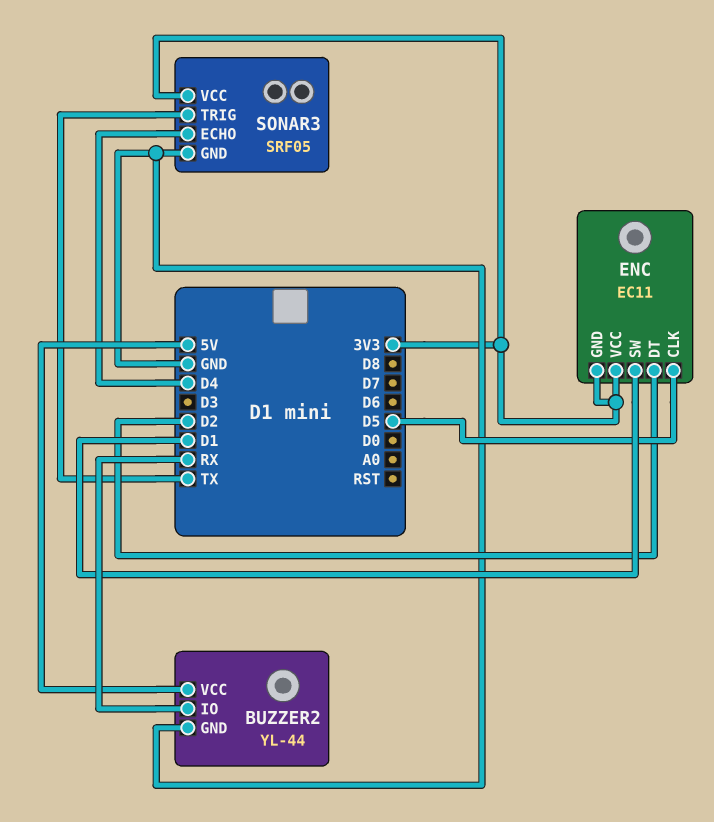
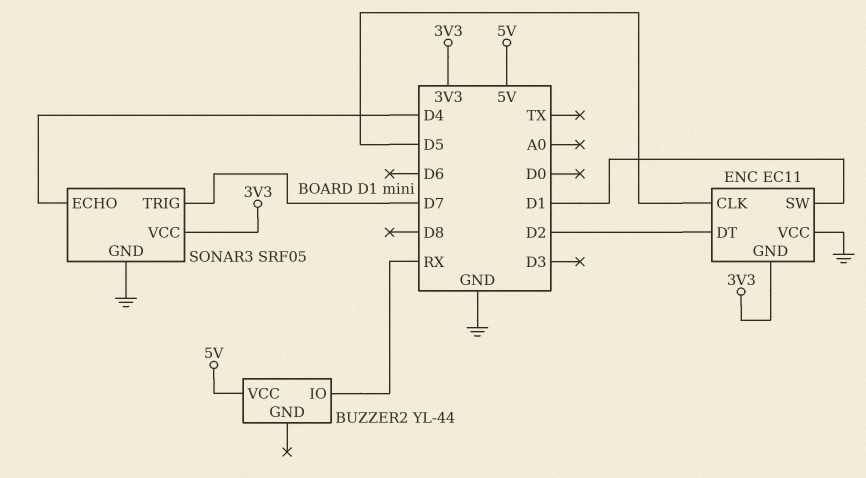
BUZZER2 pin GND: GND -> none
ENC pin VCC: 3V3 -> GND
SONAR3 pin TRIG: TX -> D7

